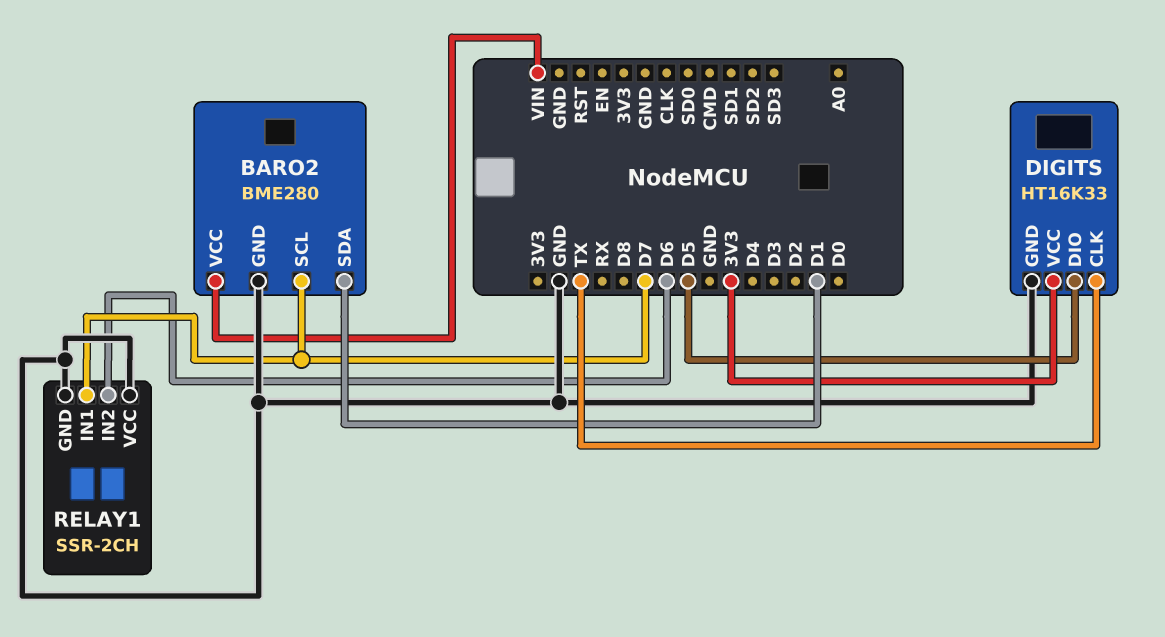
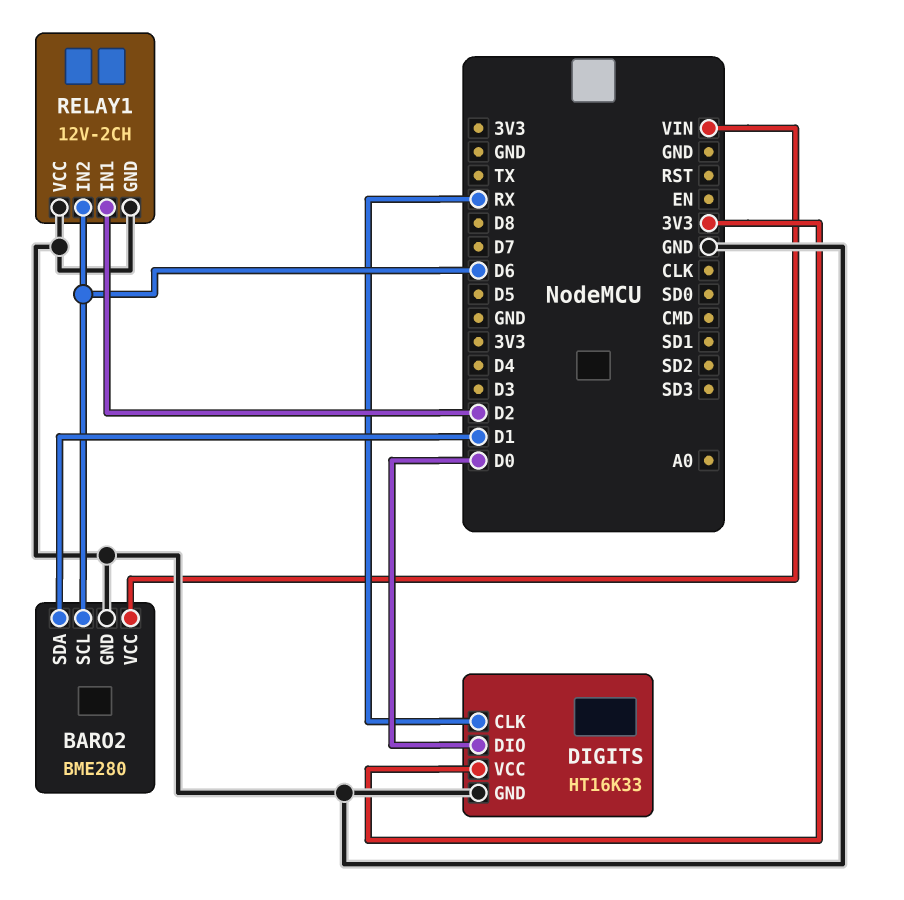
BARO2 pin SCL: D7 -> D6
DIGITS pin CLK: TX -> RX
DIGITS pin DIO: D5 -> D0
RELAY1: SSR-2CH -> 12V-2CH
RELAY1 pin IN1: D7 -> D2

